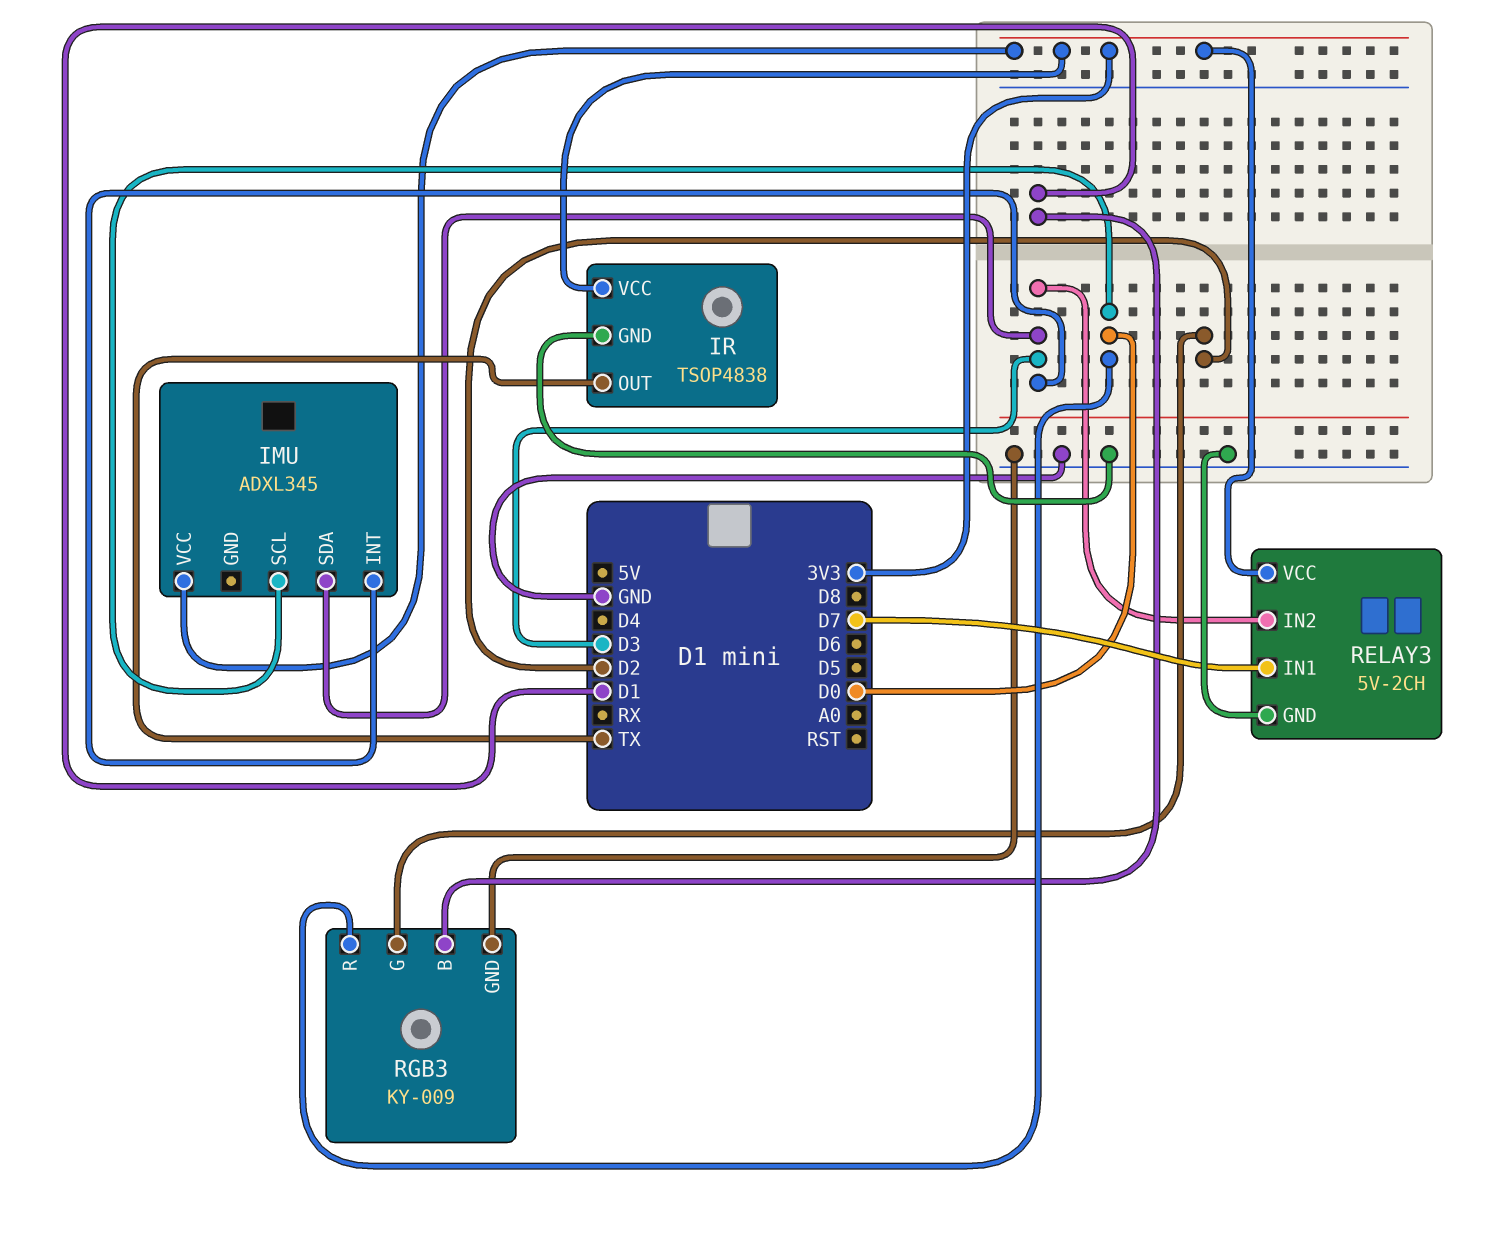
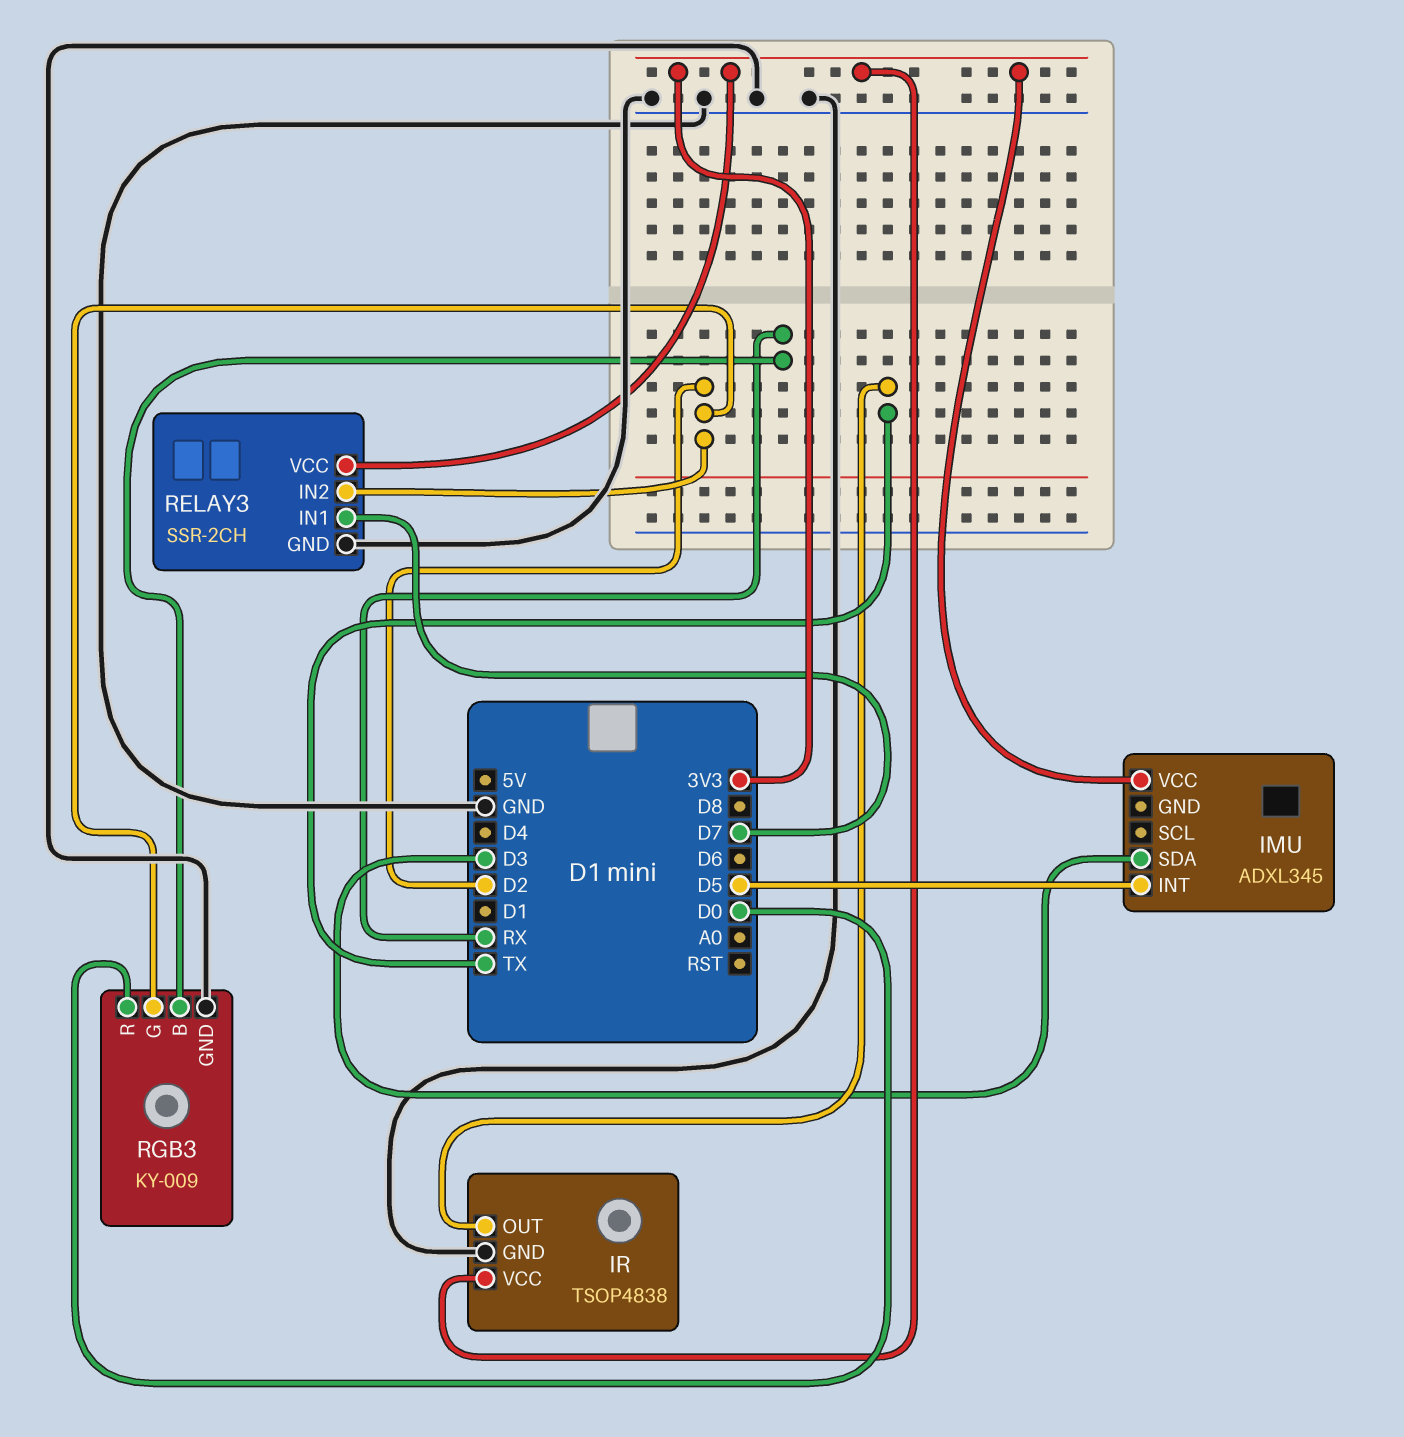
IMU pin INT: D3 -> D5
IMU pin SCL: D0 -> none
RELAY3: 5V-2CH -> SSR-2CH
RELAY3 pin IN2: D3 -> D2
RGB3 pin B: D1 -> RX

